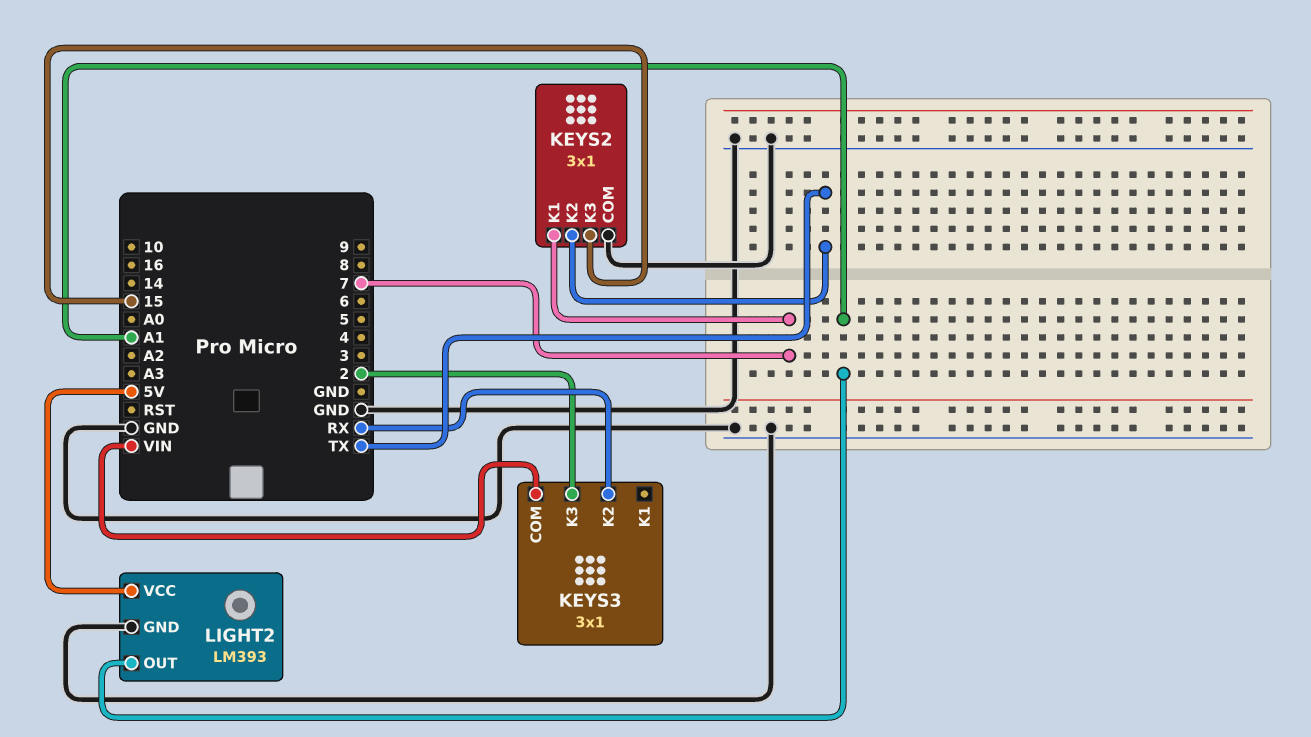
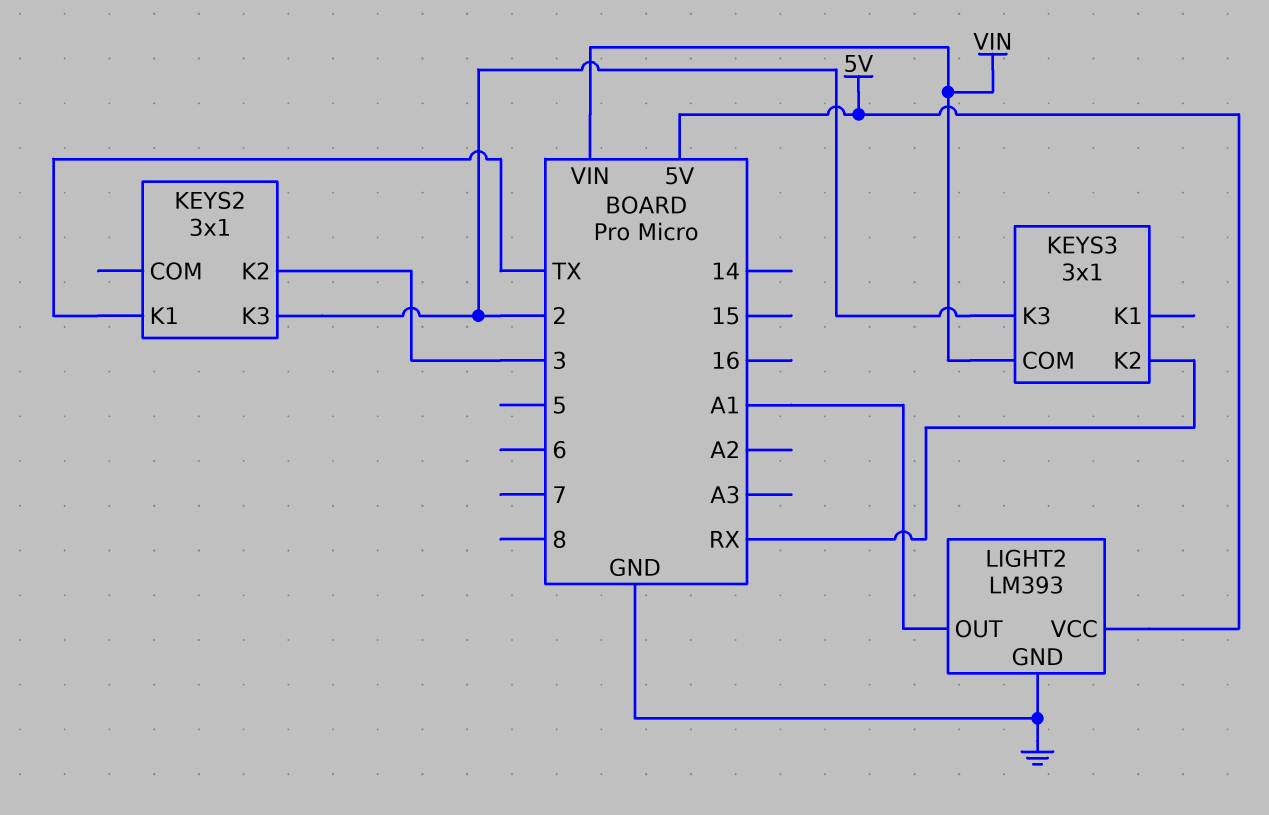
KEYS2 pin COM: GND -> none
KEYS2 pin K1: 7 -> TX
KEYS2 pin K2: TX -> 3
KEYS2 pin K3: 15 -> 2

